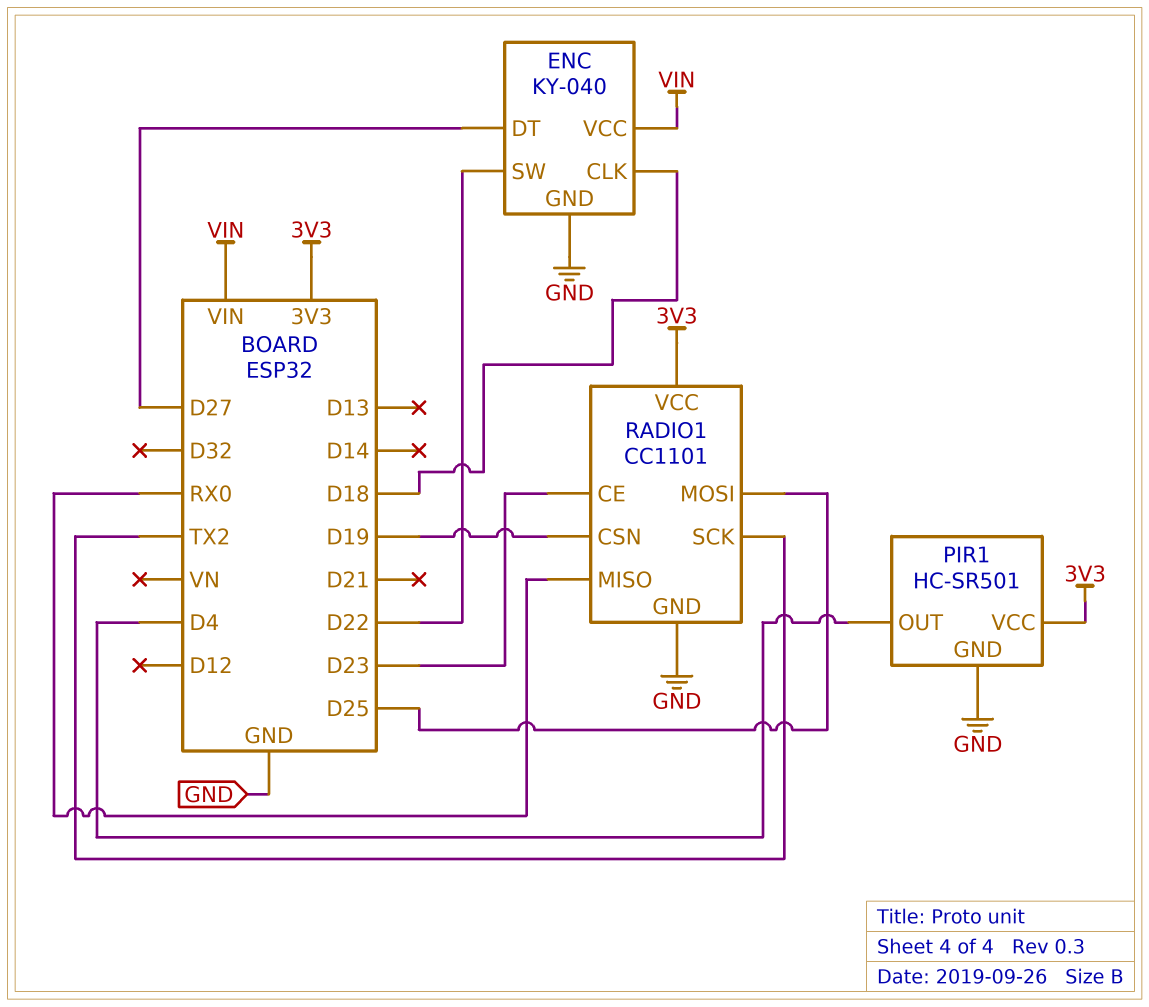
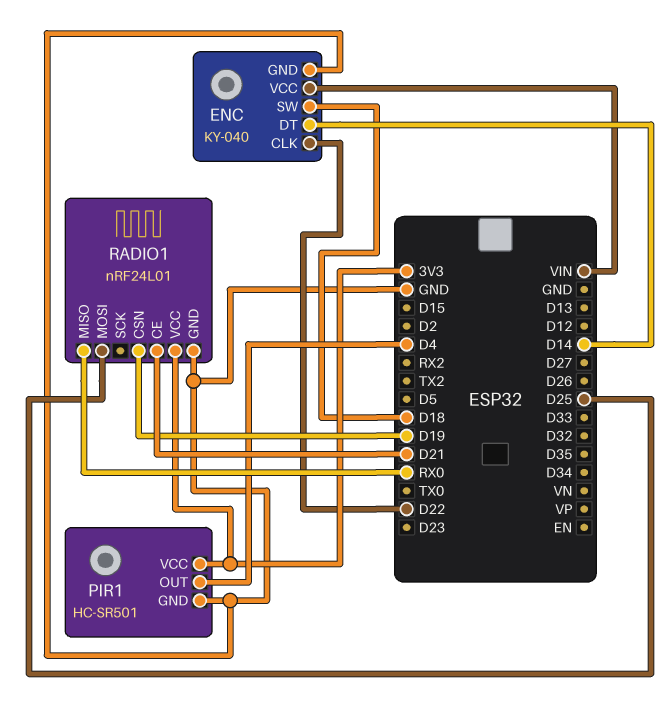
ENC pin CLK: D18 -> D22
ENC pin DT: D27 -> D14
ENC pin SW: D22 -> D18
RADIO1: CC1101 -> nRF24L01
RADIO1 pin CE: D23 -> D21
RADIO1 pin SCK: TX2 -> none

